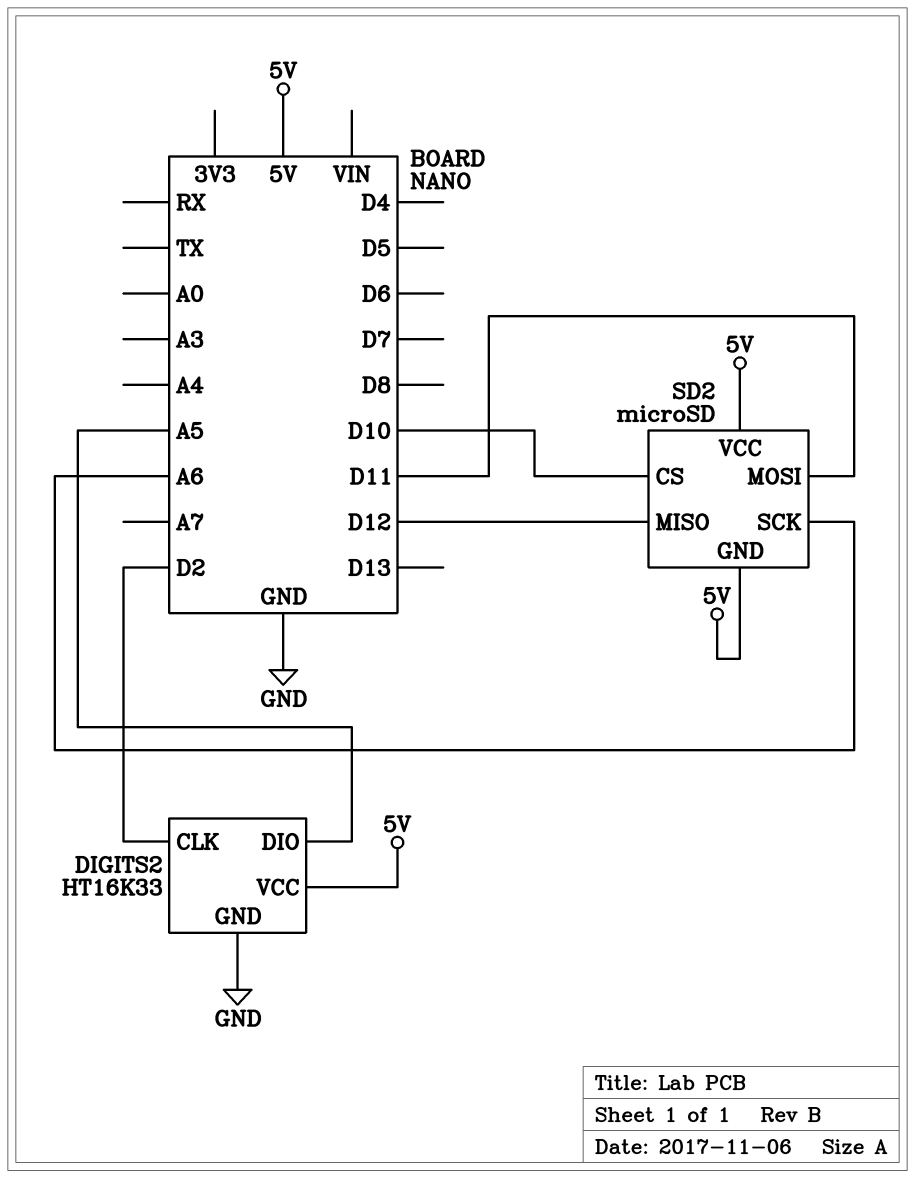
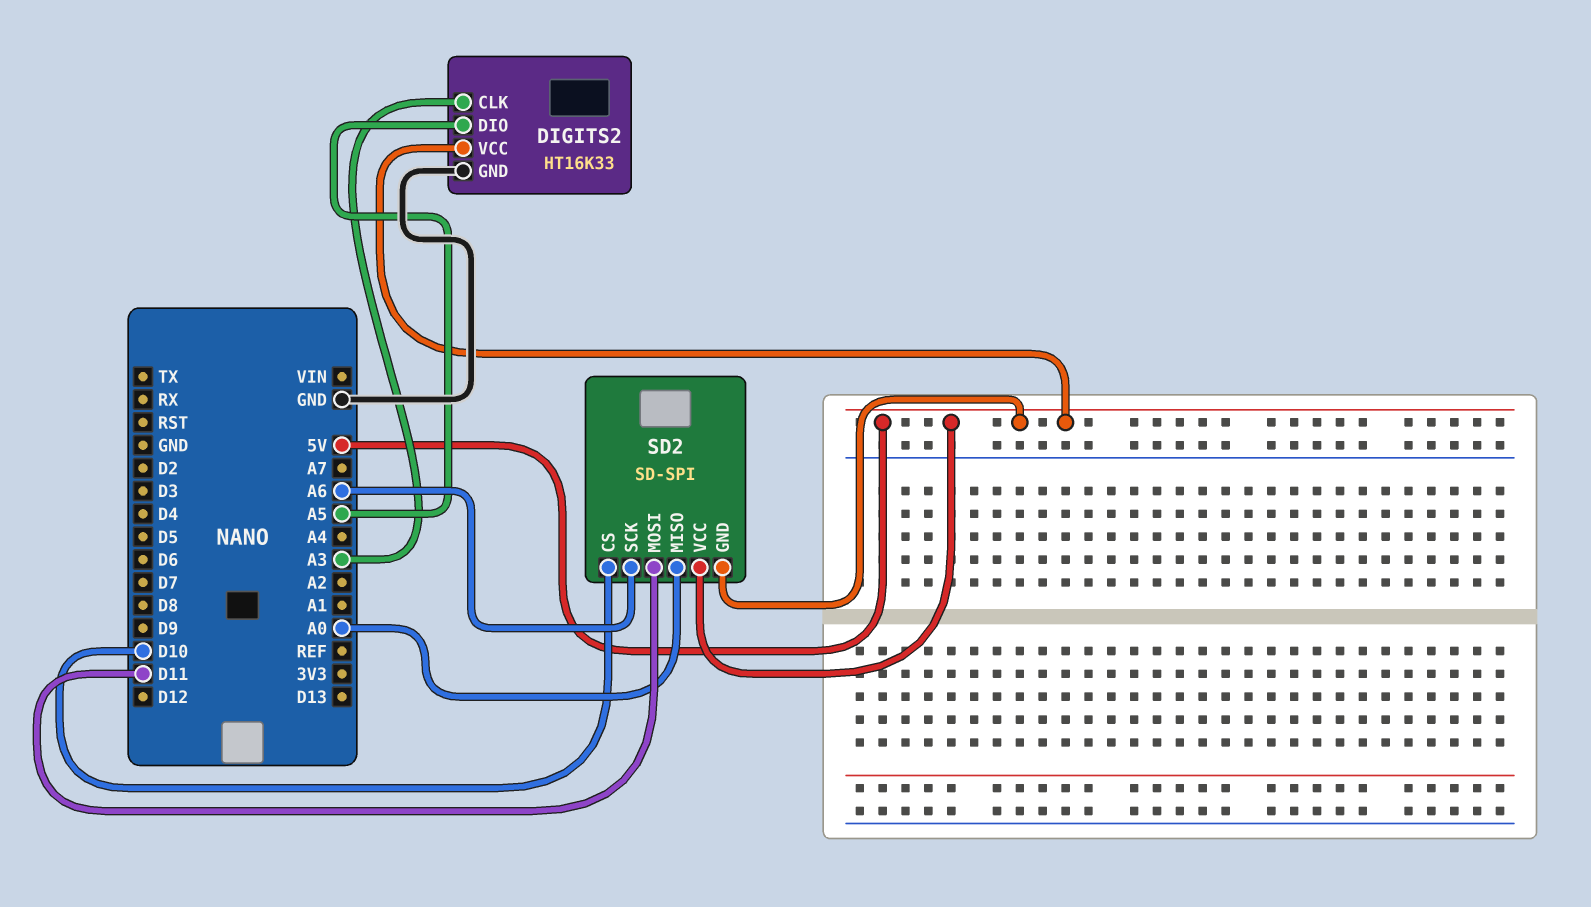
DIGITS2 pin CLK: D2 -> A3
SD2: microSD -> SD-SPI
SD2 pin MISO: D12 -> A0

